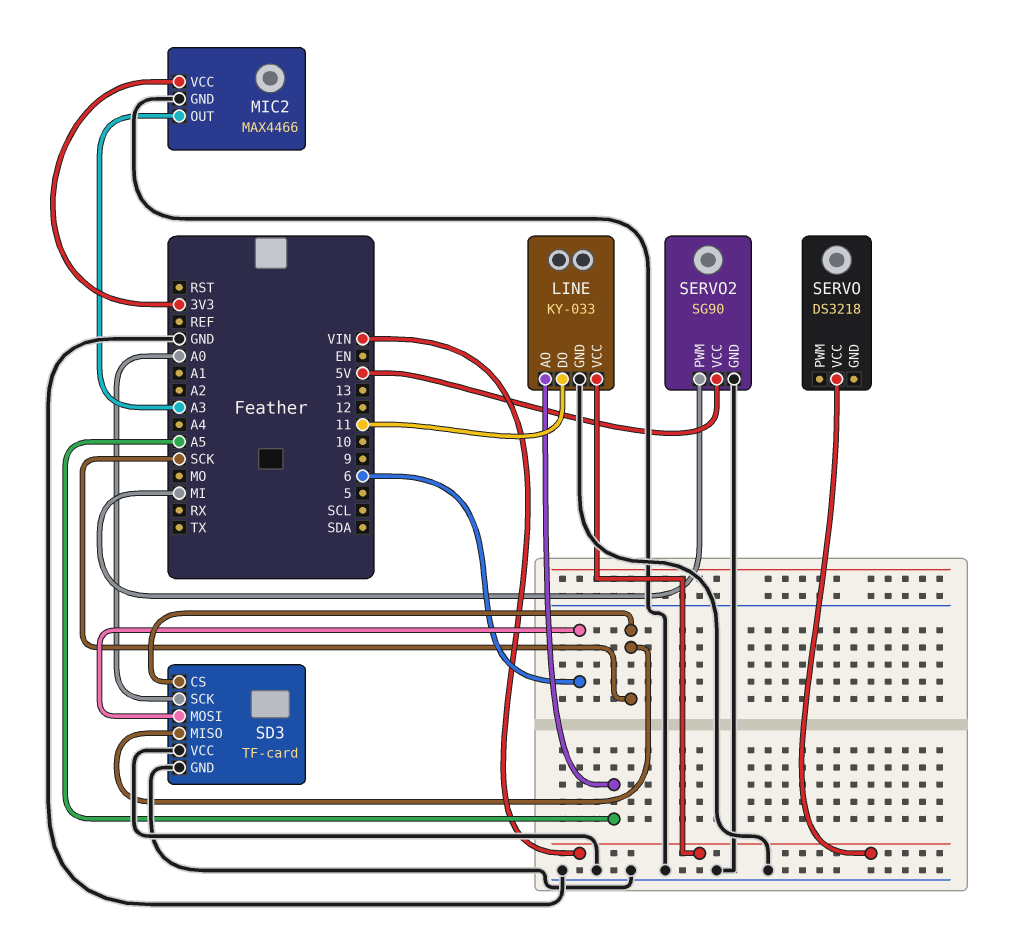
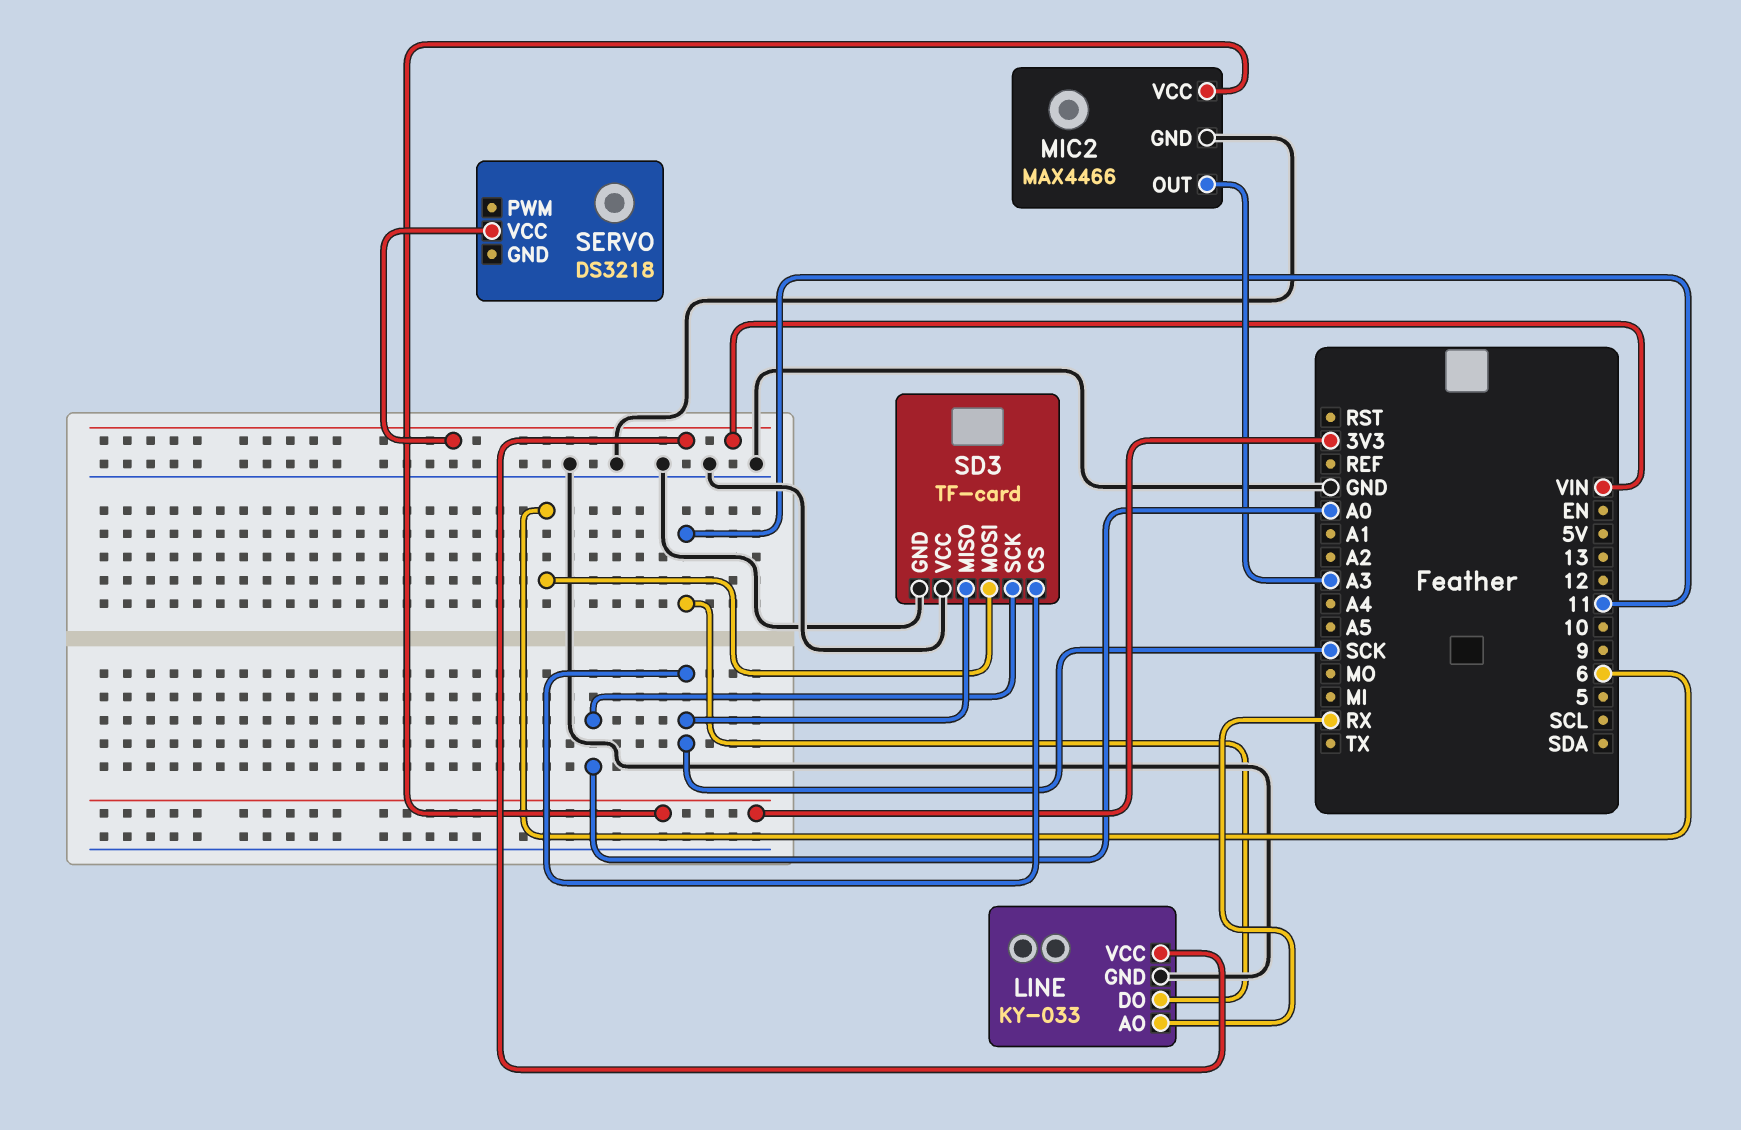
LINE pin AO: A5 -> RX
SERVO2: SG90 -> none
SERVO2 pin GND: GND -> none
SERVO2 pin PWM: MI -> none
SERVO2 pin VCC: 5V -> none

